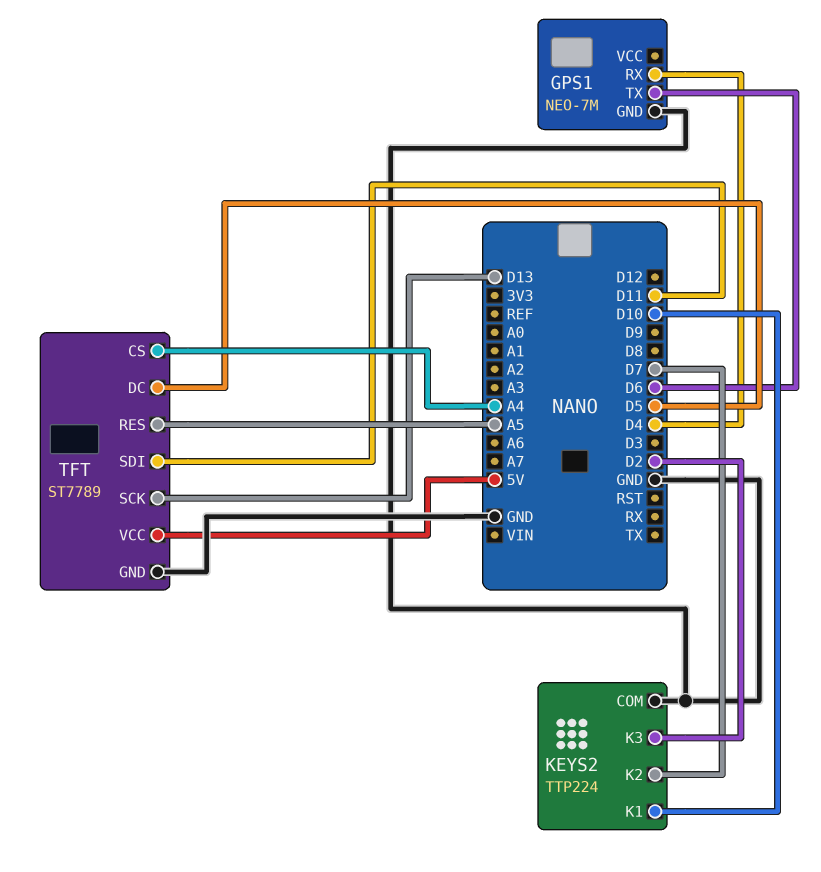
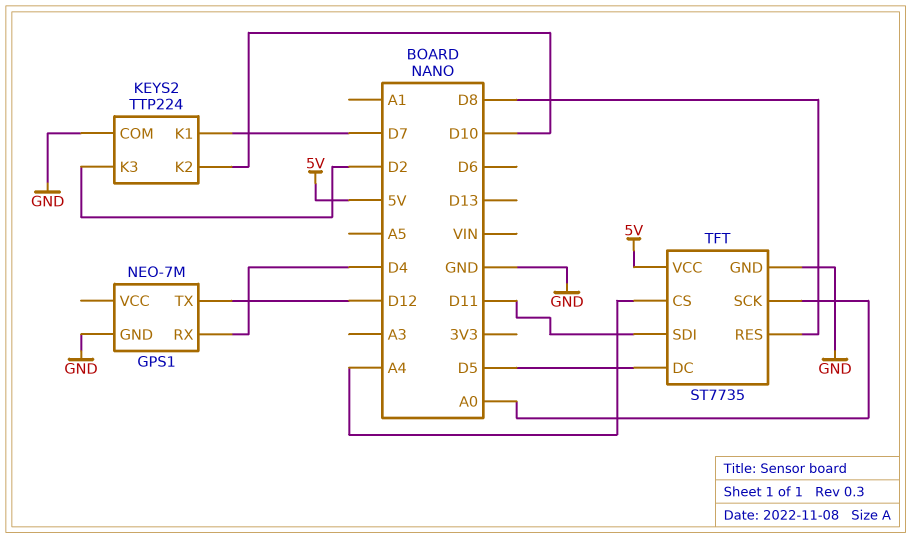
GPS1 pin TX: D6 -> D12
KEYS2 pin K1: D10 -> D7
KEYS2 pin K2: D7 -> D10
TFT: ST7789 -> ST7735
TFT pin RES: A5 -> D8
TFT pin SCK: D13 -> A0

